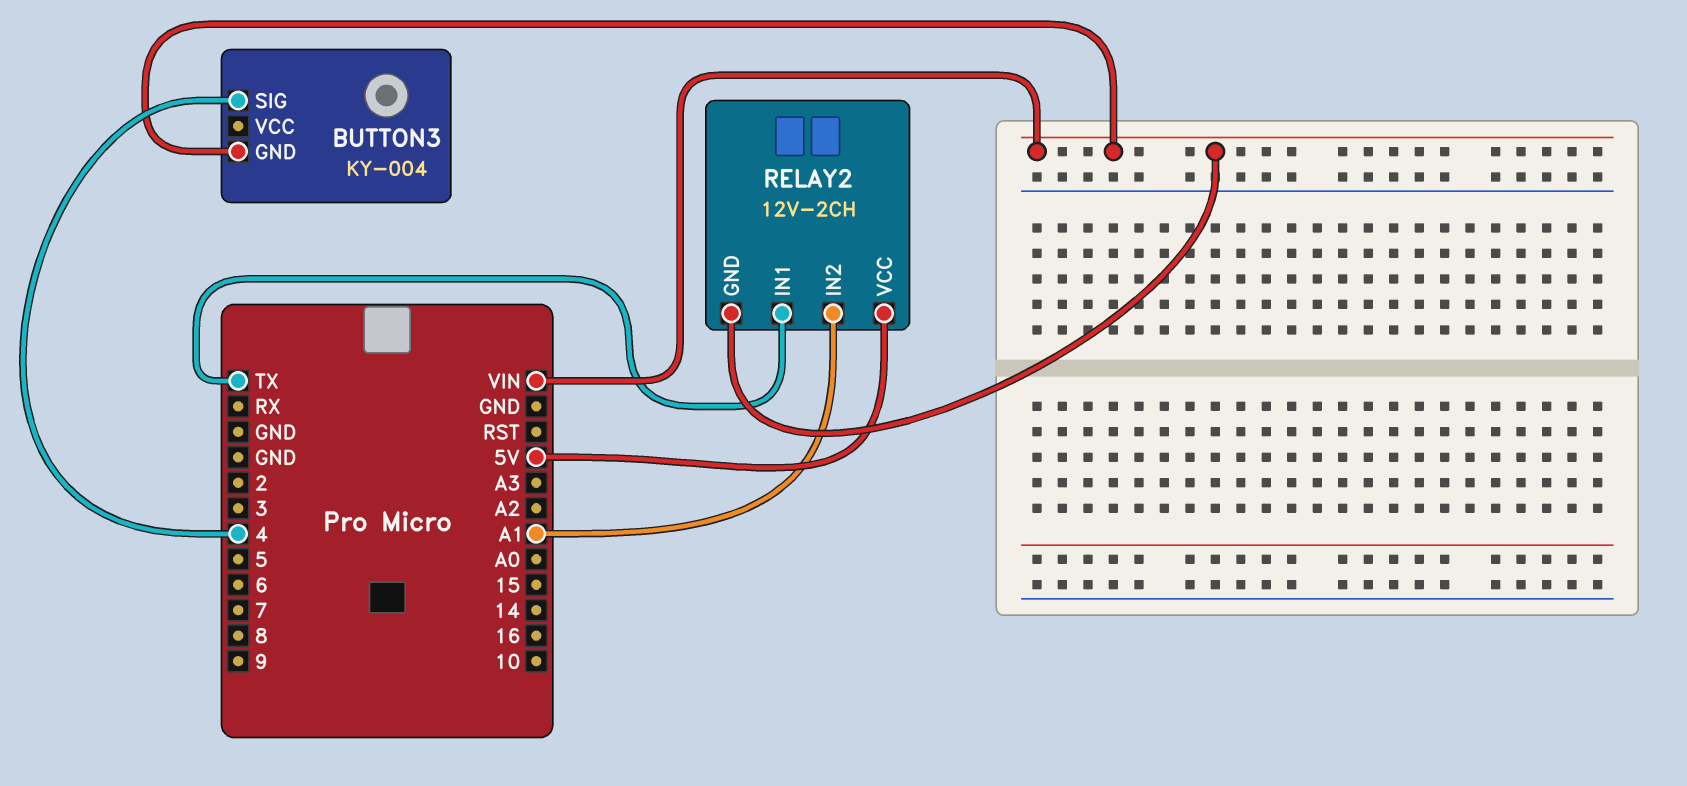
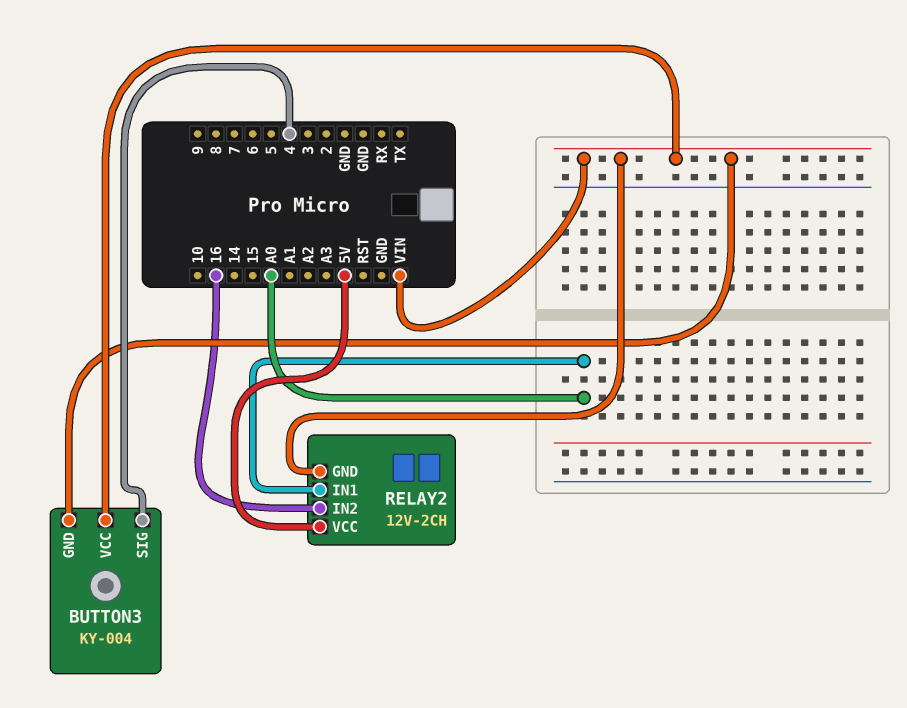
BUTTON3 pin VCC: none -> VIN
RELAY2 pin IN1: TX -> A0
RELAY2 pin IN2: A1 -> 16

